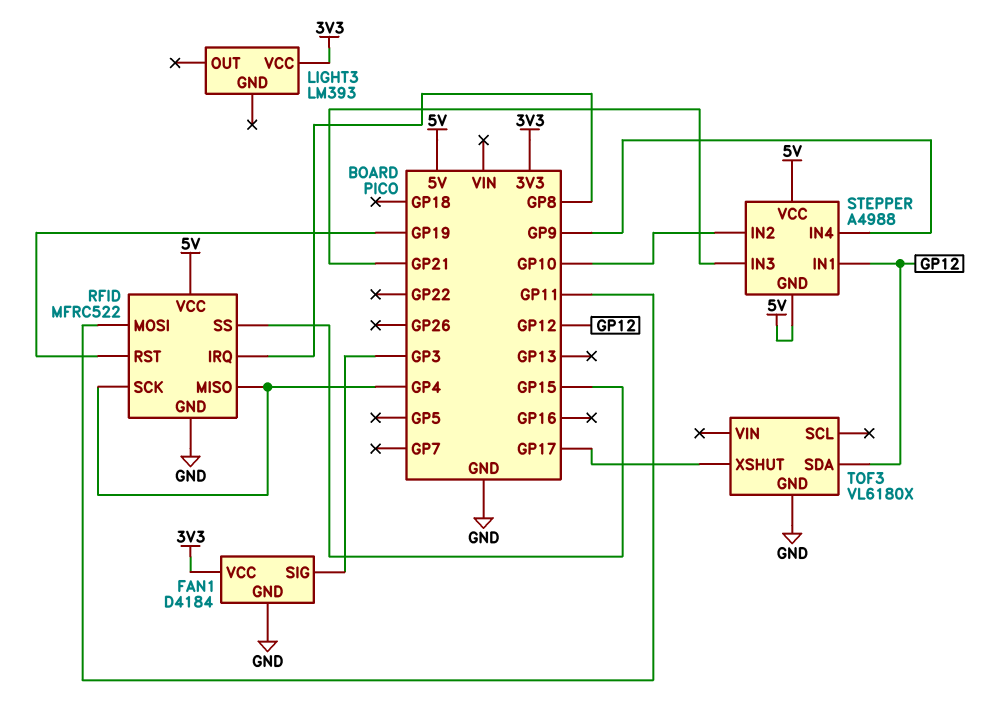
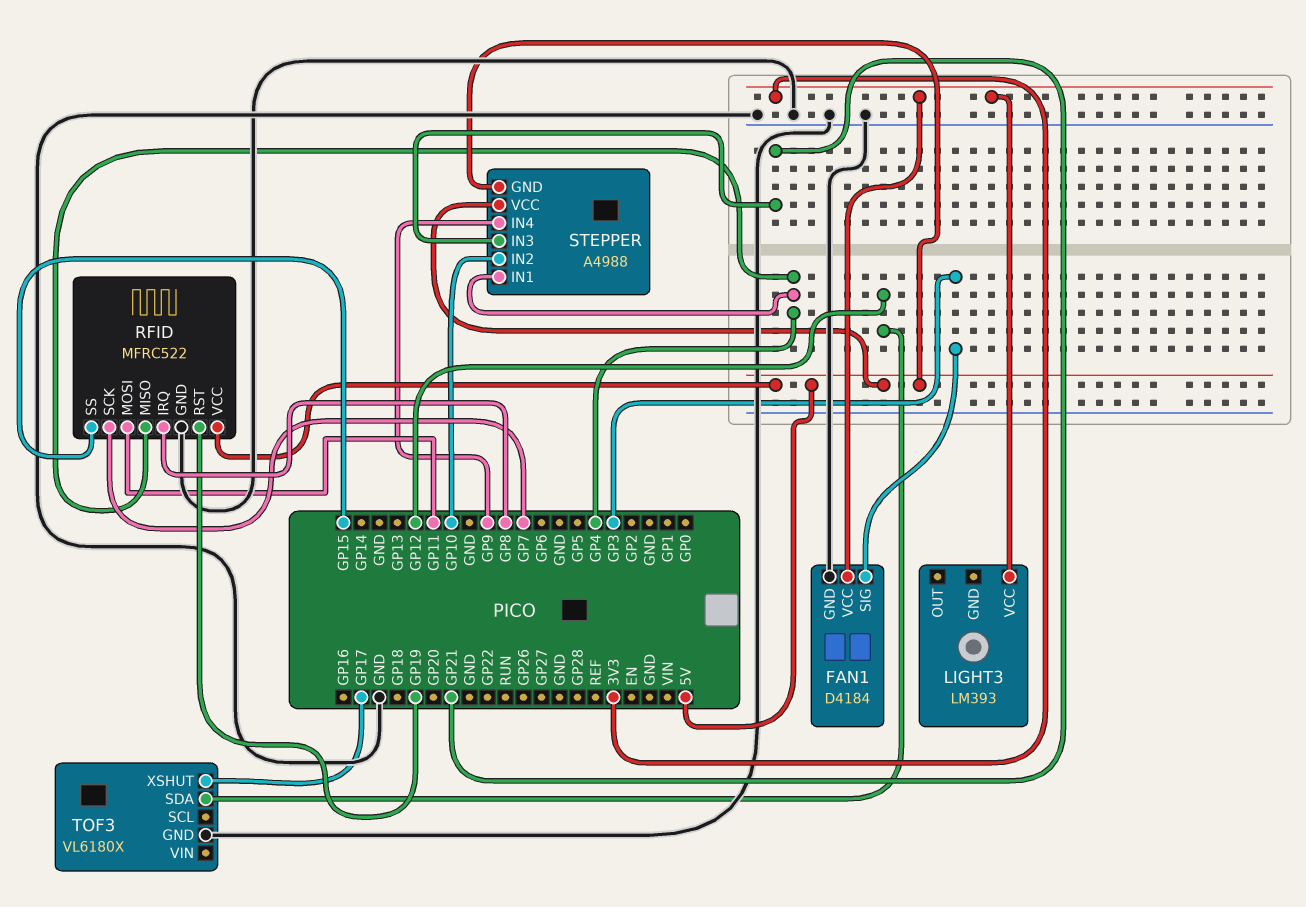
RFID pin SCK: GP4 -> GP7
STEPPER pin IN1: GP12 -> GP4

